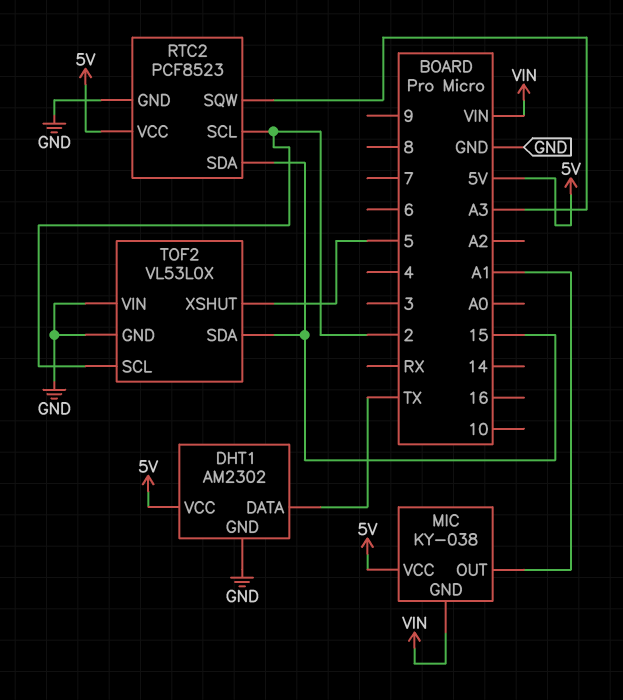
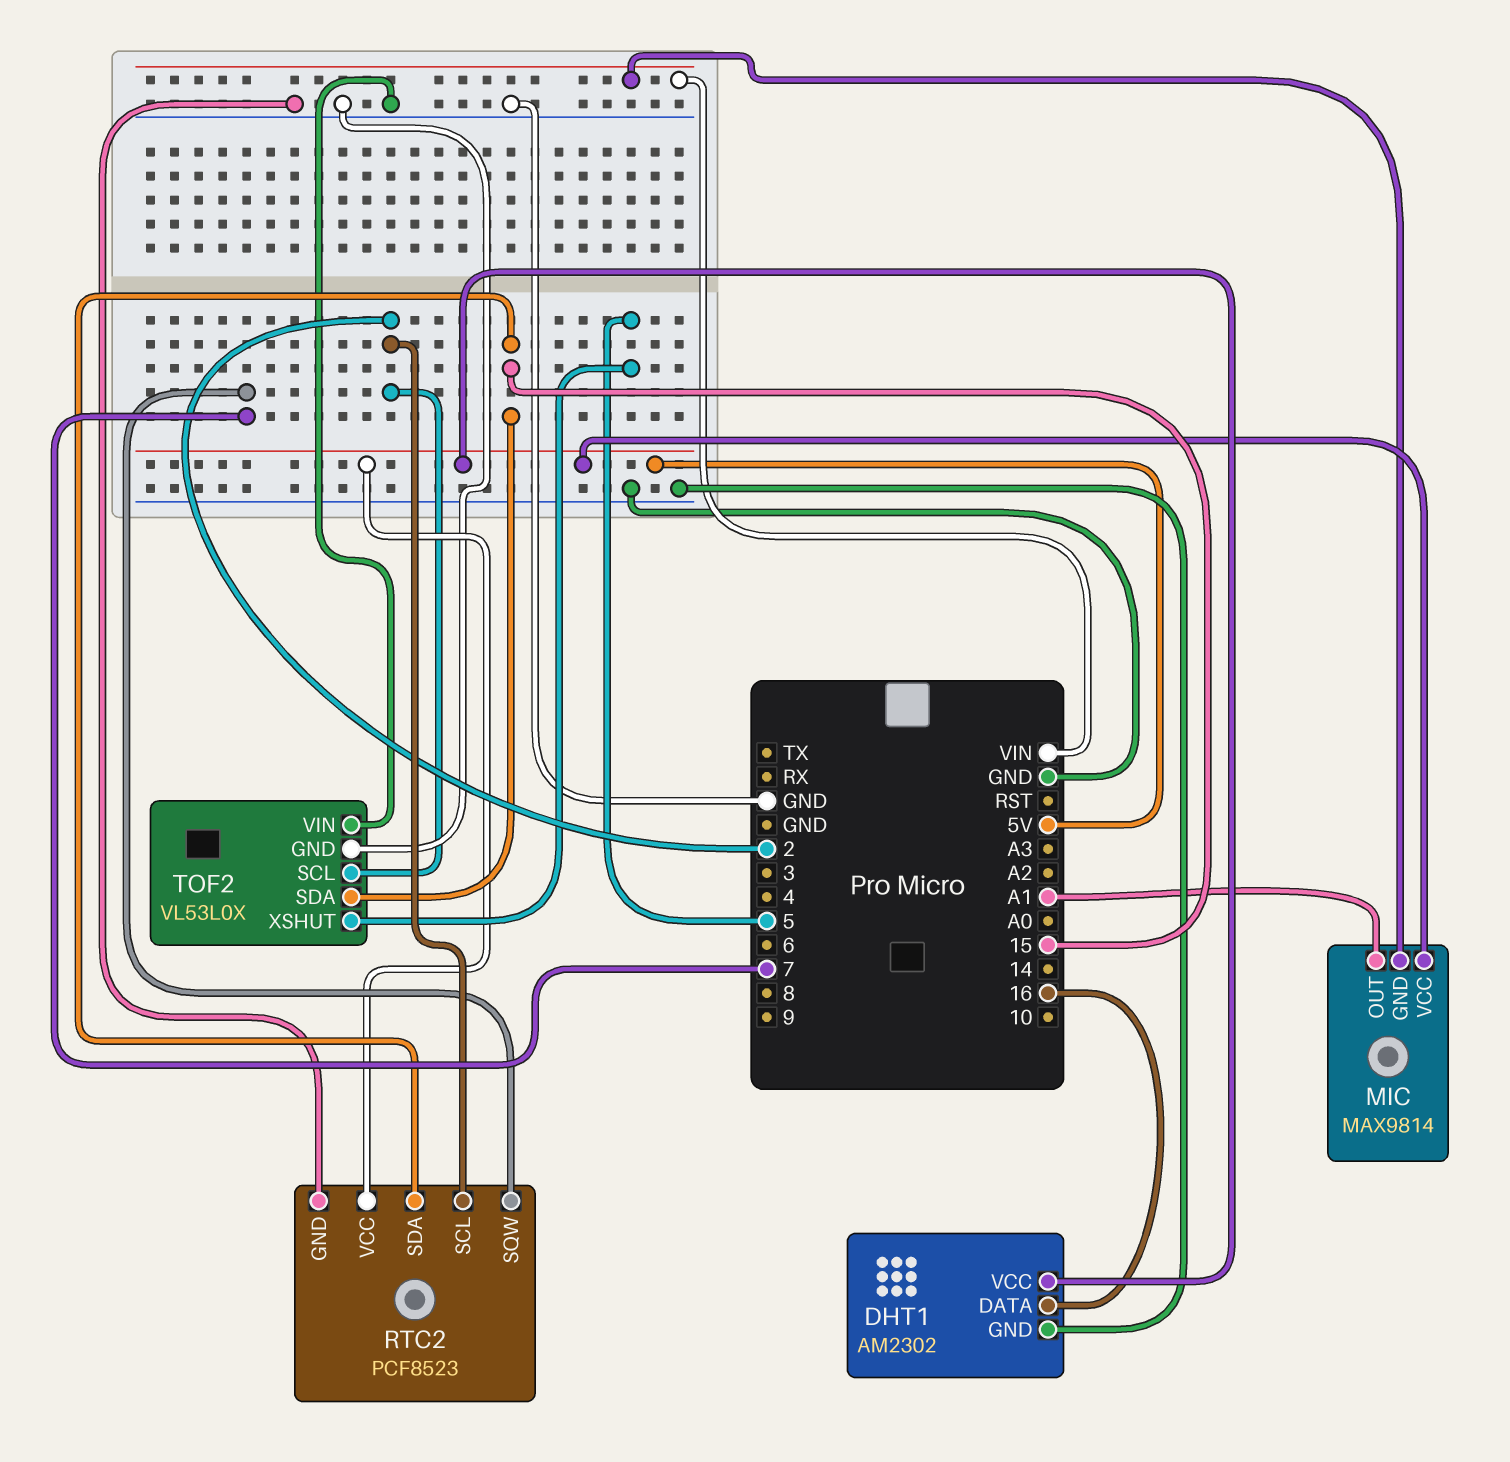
DHT1 pin DATA: TX -> 16
MIC: KY-038 -> MAX9814
RTC2 pin SQW: A3 -> 7

